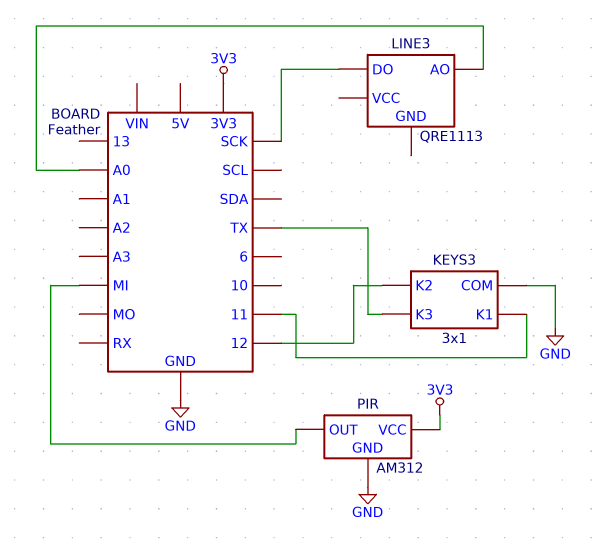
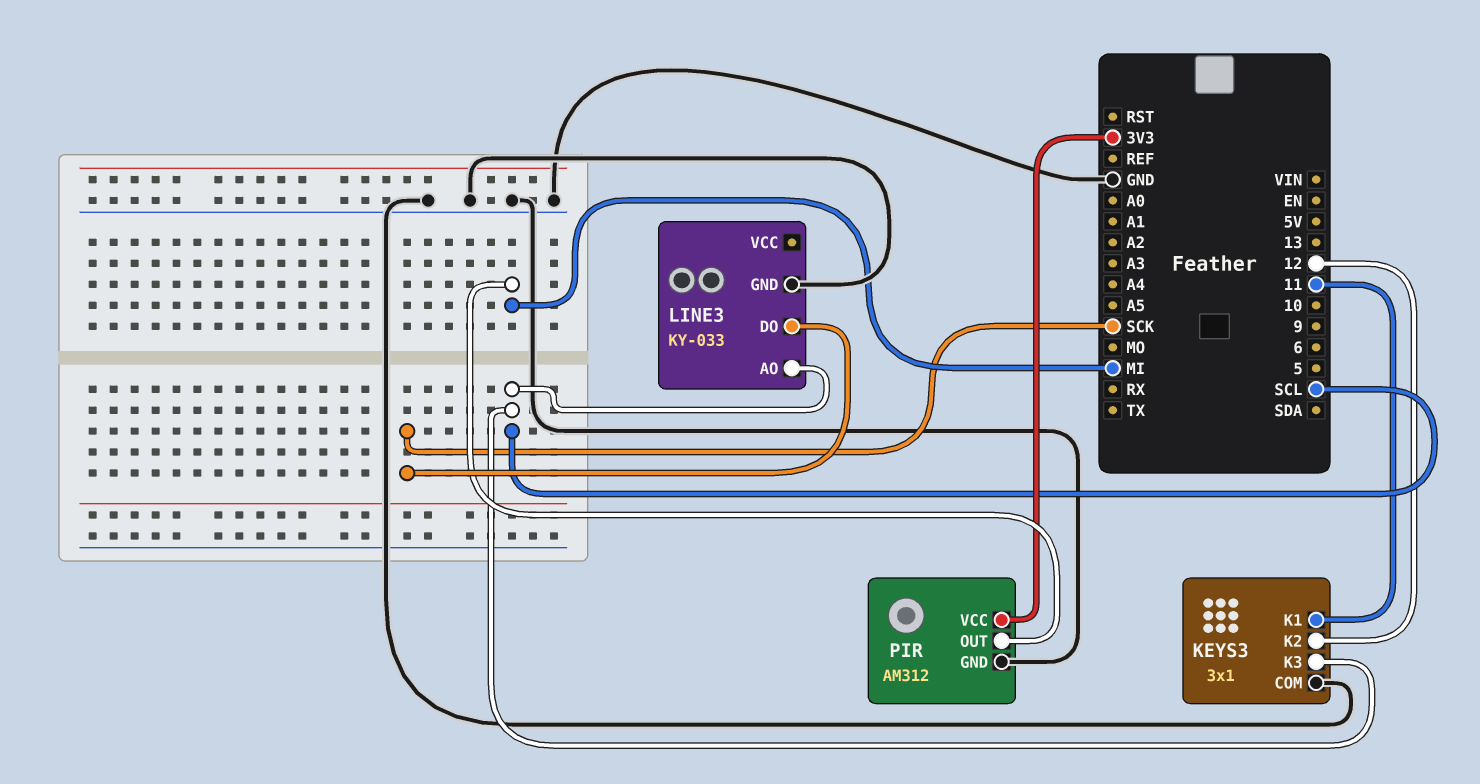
KEYS3 pin K3: TX -> SCL
LINE3: QRE1113 -> KY-033
LINE3 pin AO: A0 -> SCL
LINE3 pin GND: none -> GND

